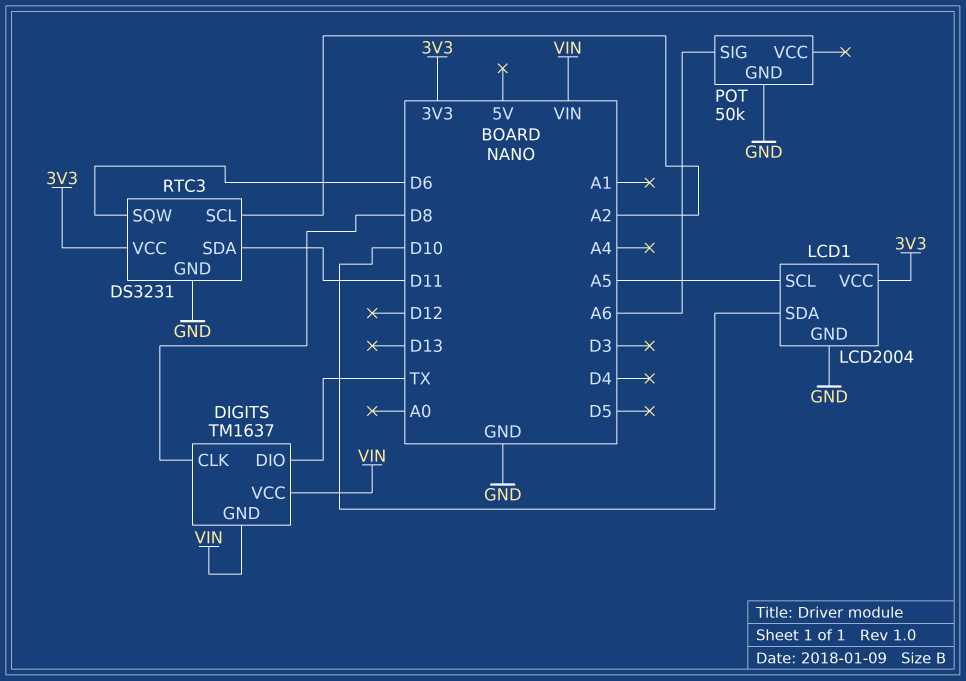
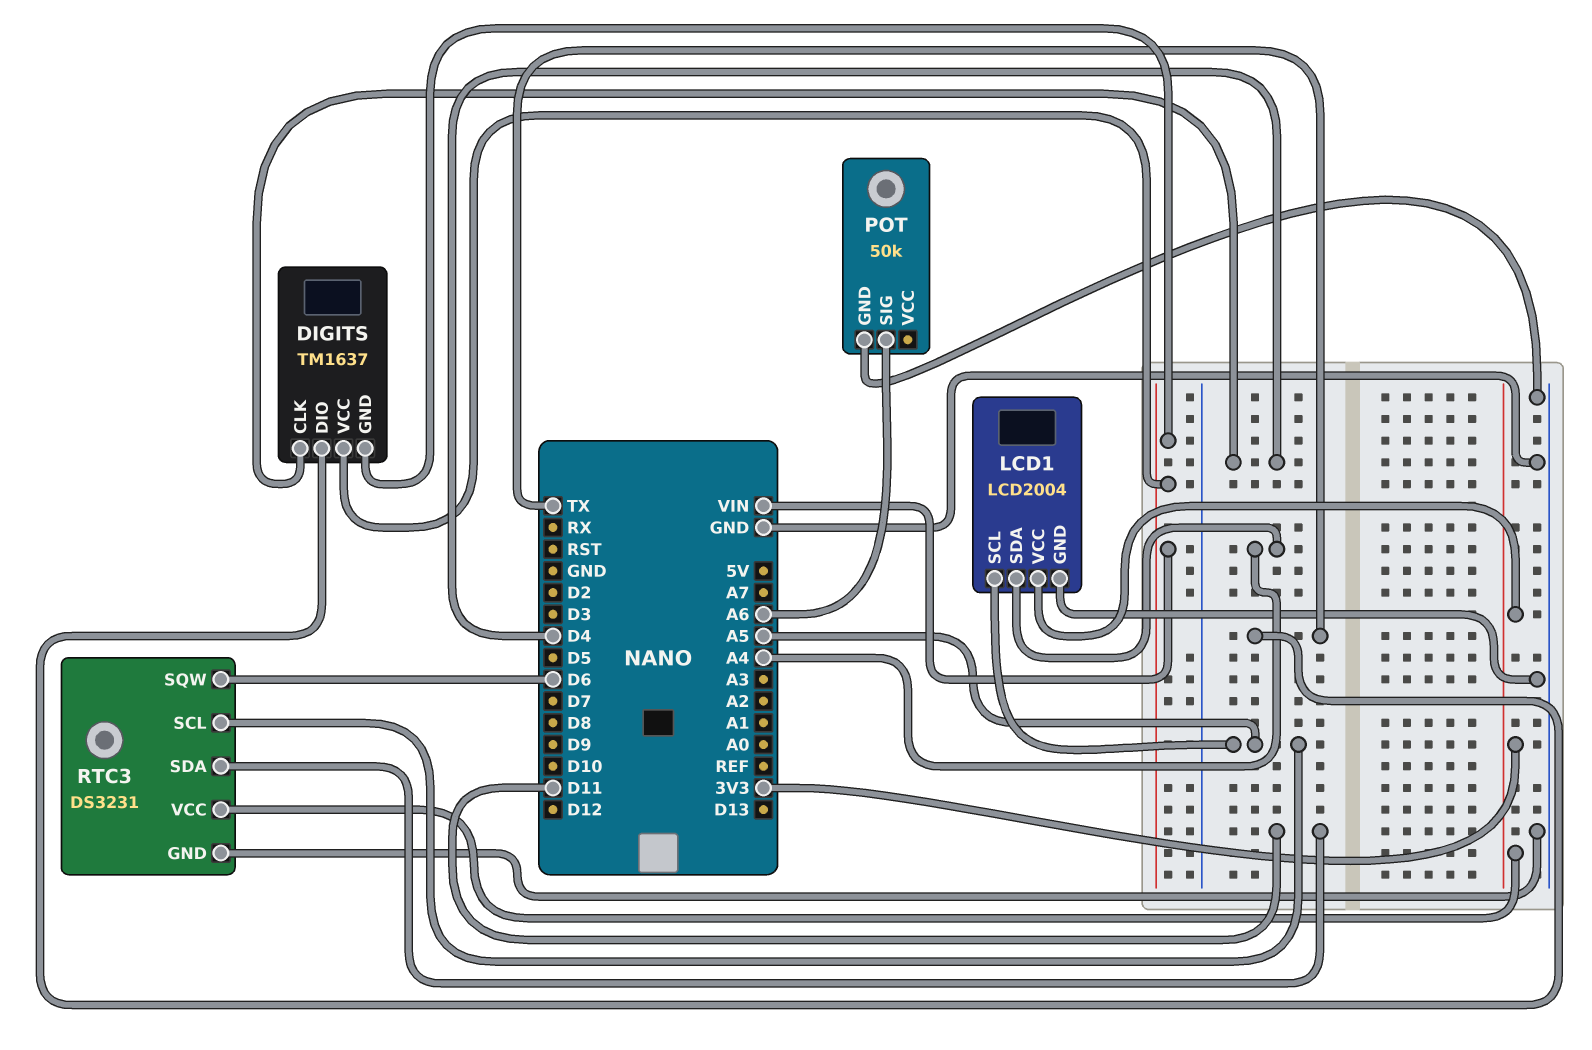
DIGITS pin CLK: D8 -> D4
LCD1 pin SDA: D10 -> A4
RTC3 pin SCL: A2 -> A5

